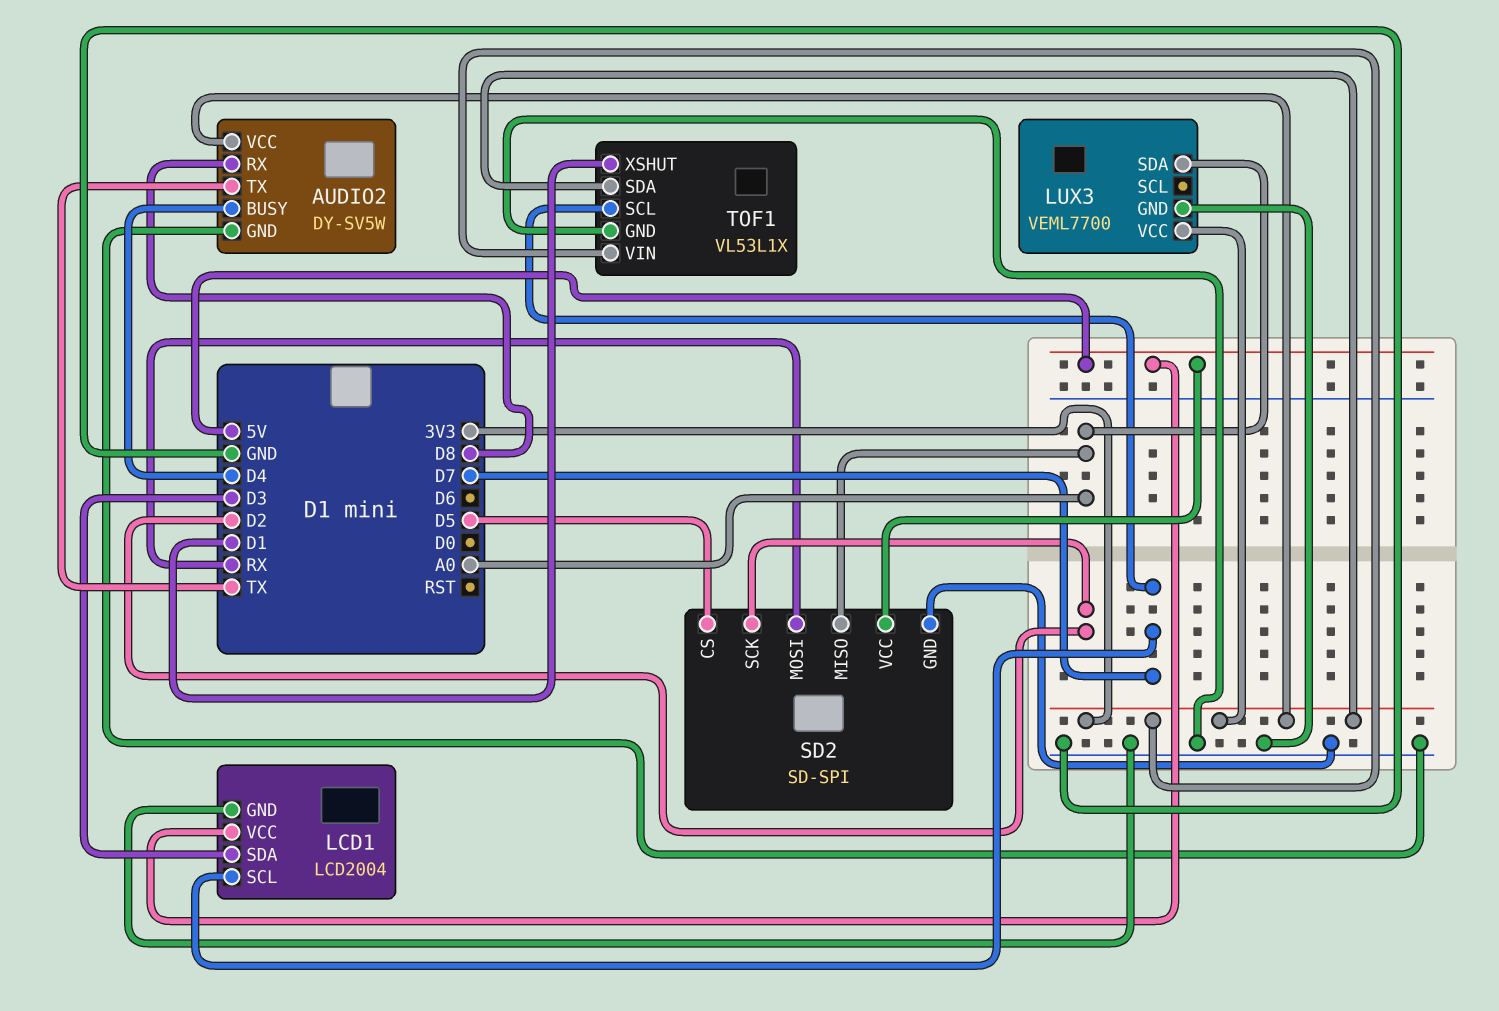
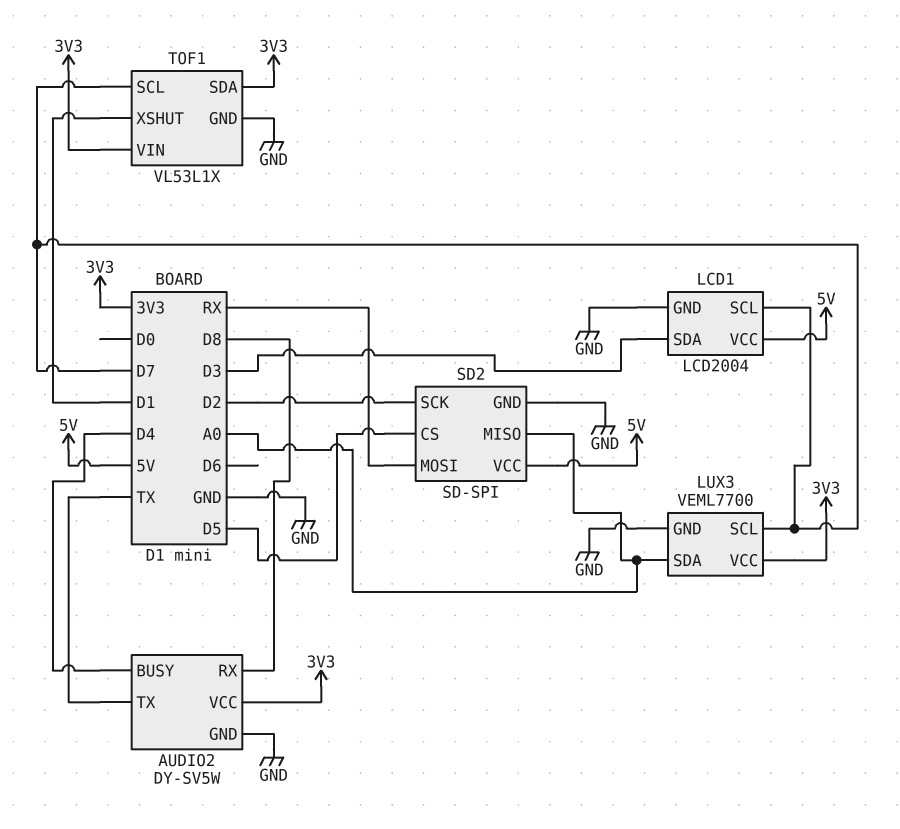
LUX3 pin SCL: none -> D7

